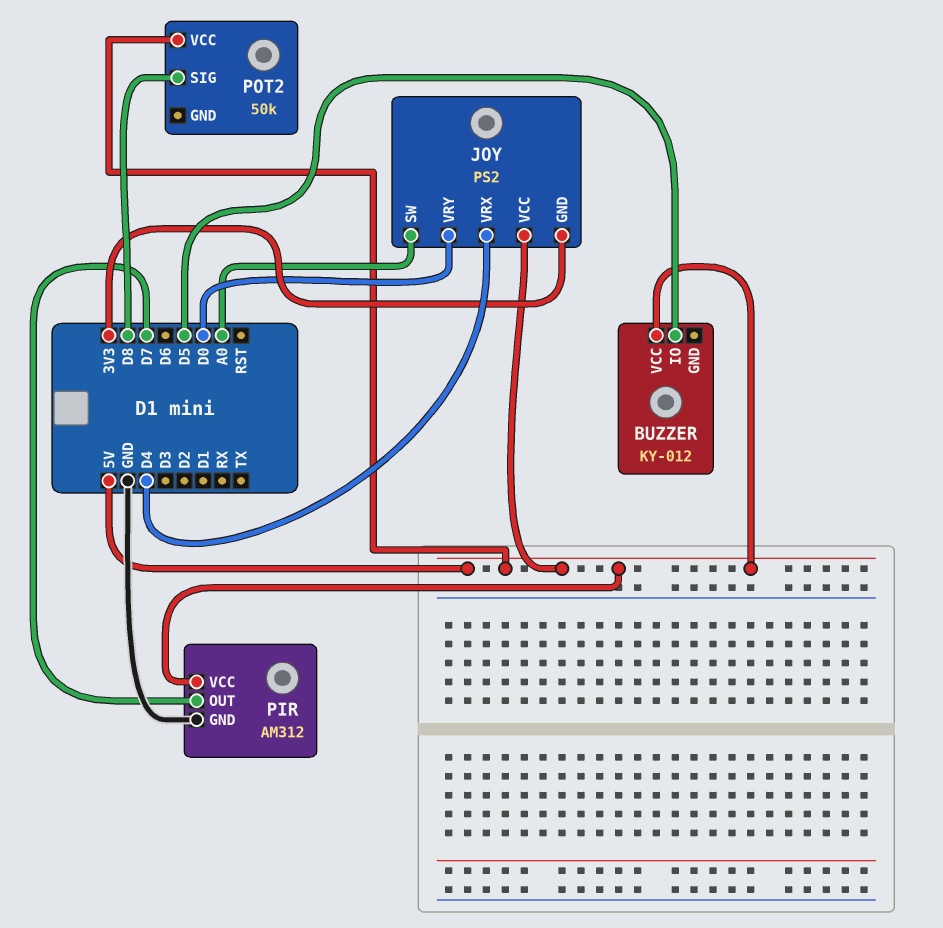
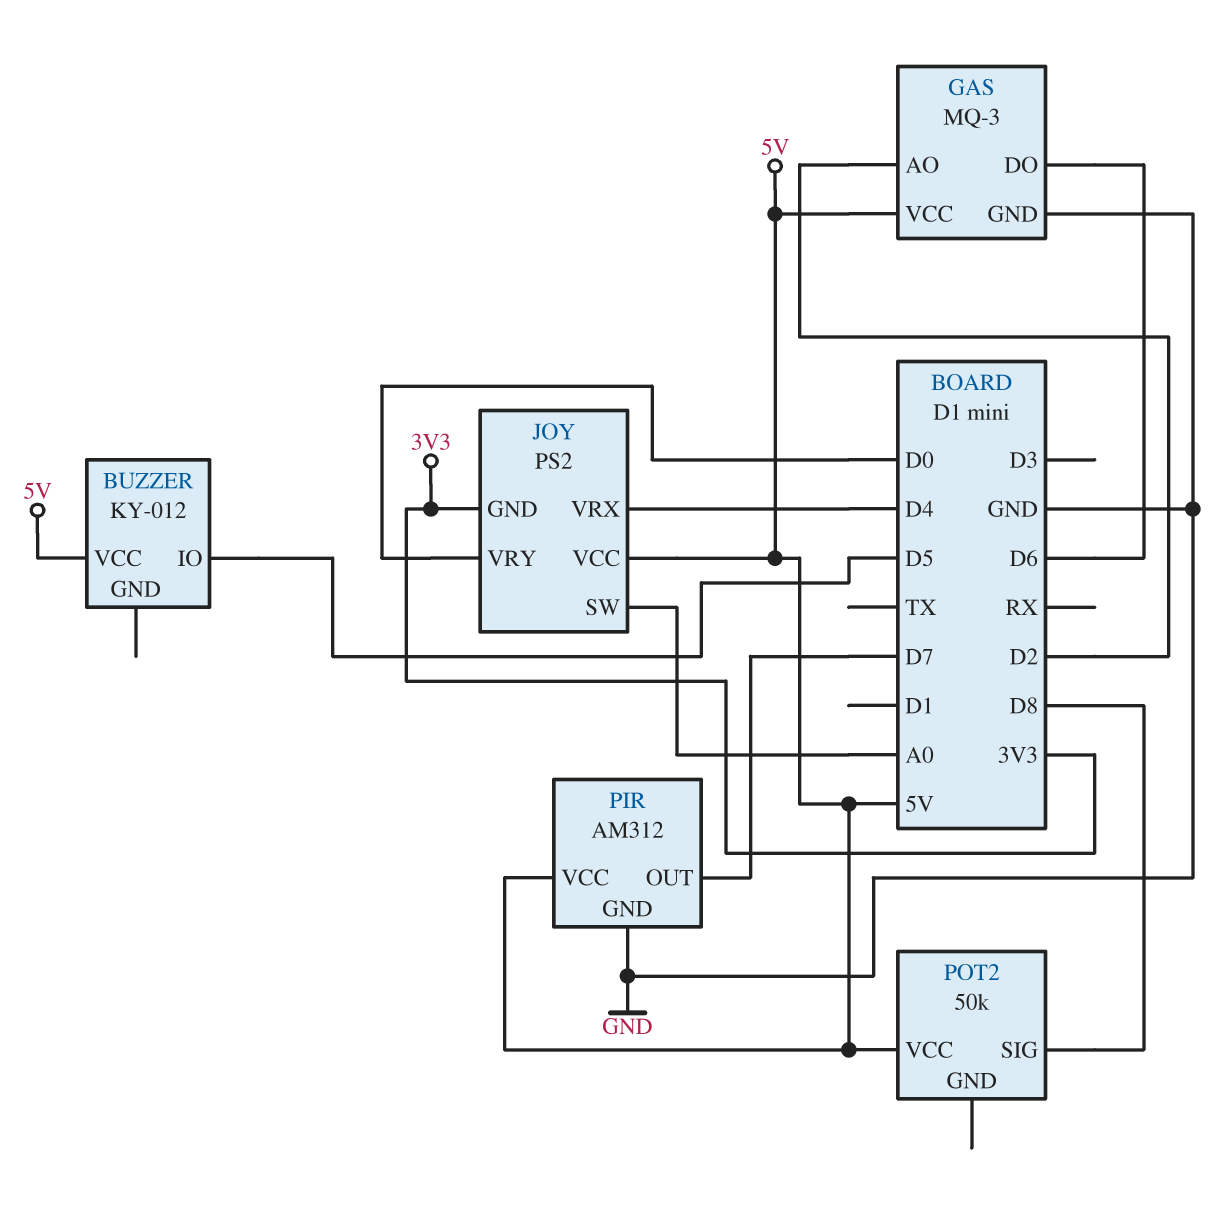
GAS: none -> MQ-3
GAS pin AO: none -> D2
GAS pin DO: none -> D6
GAS pin GND: none -> GND
GAS pin VCC: none -> 5V

